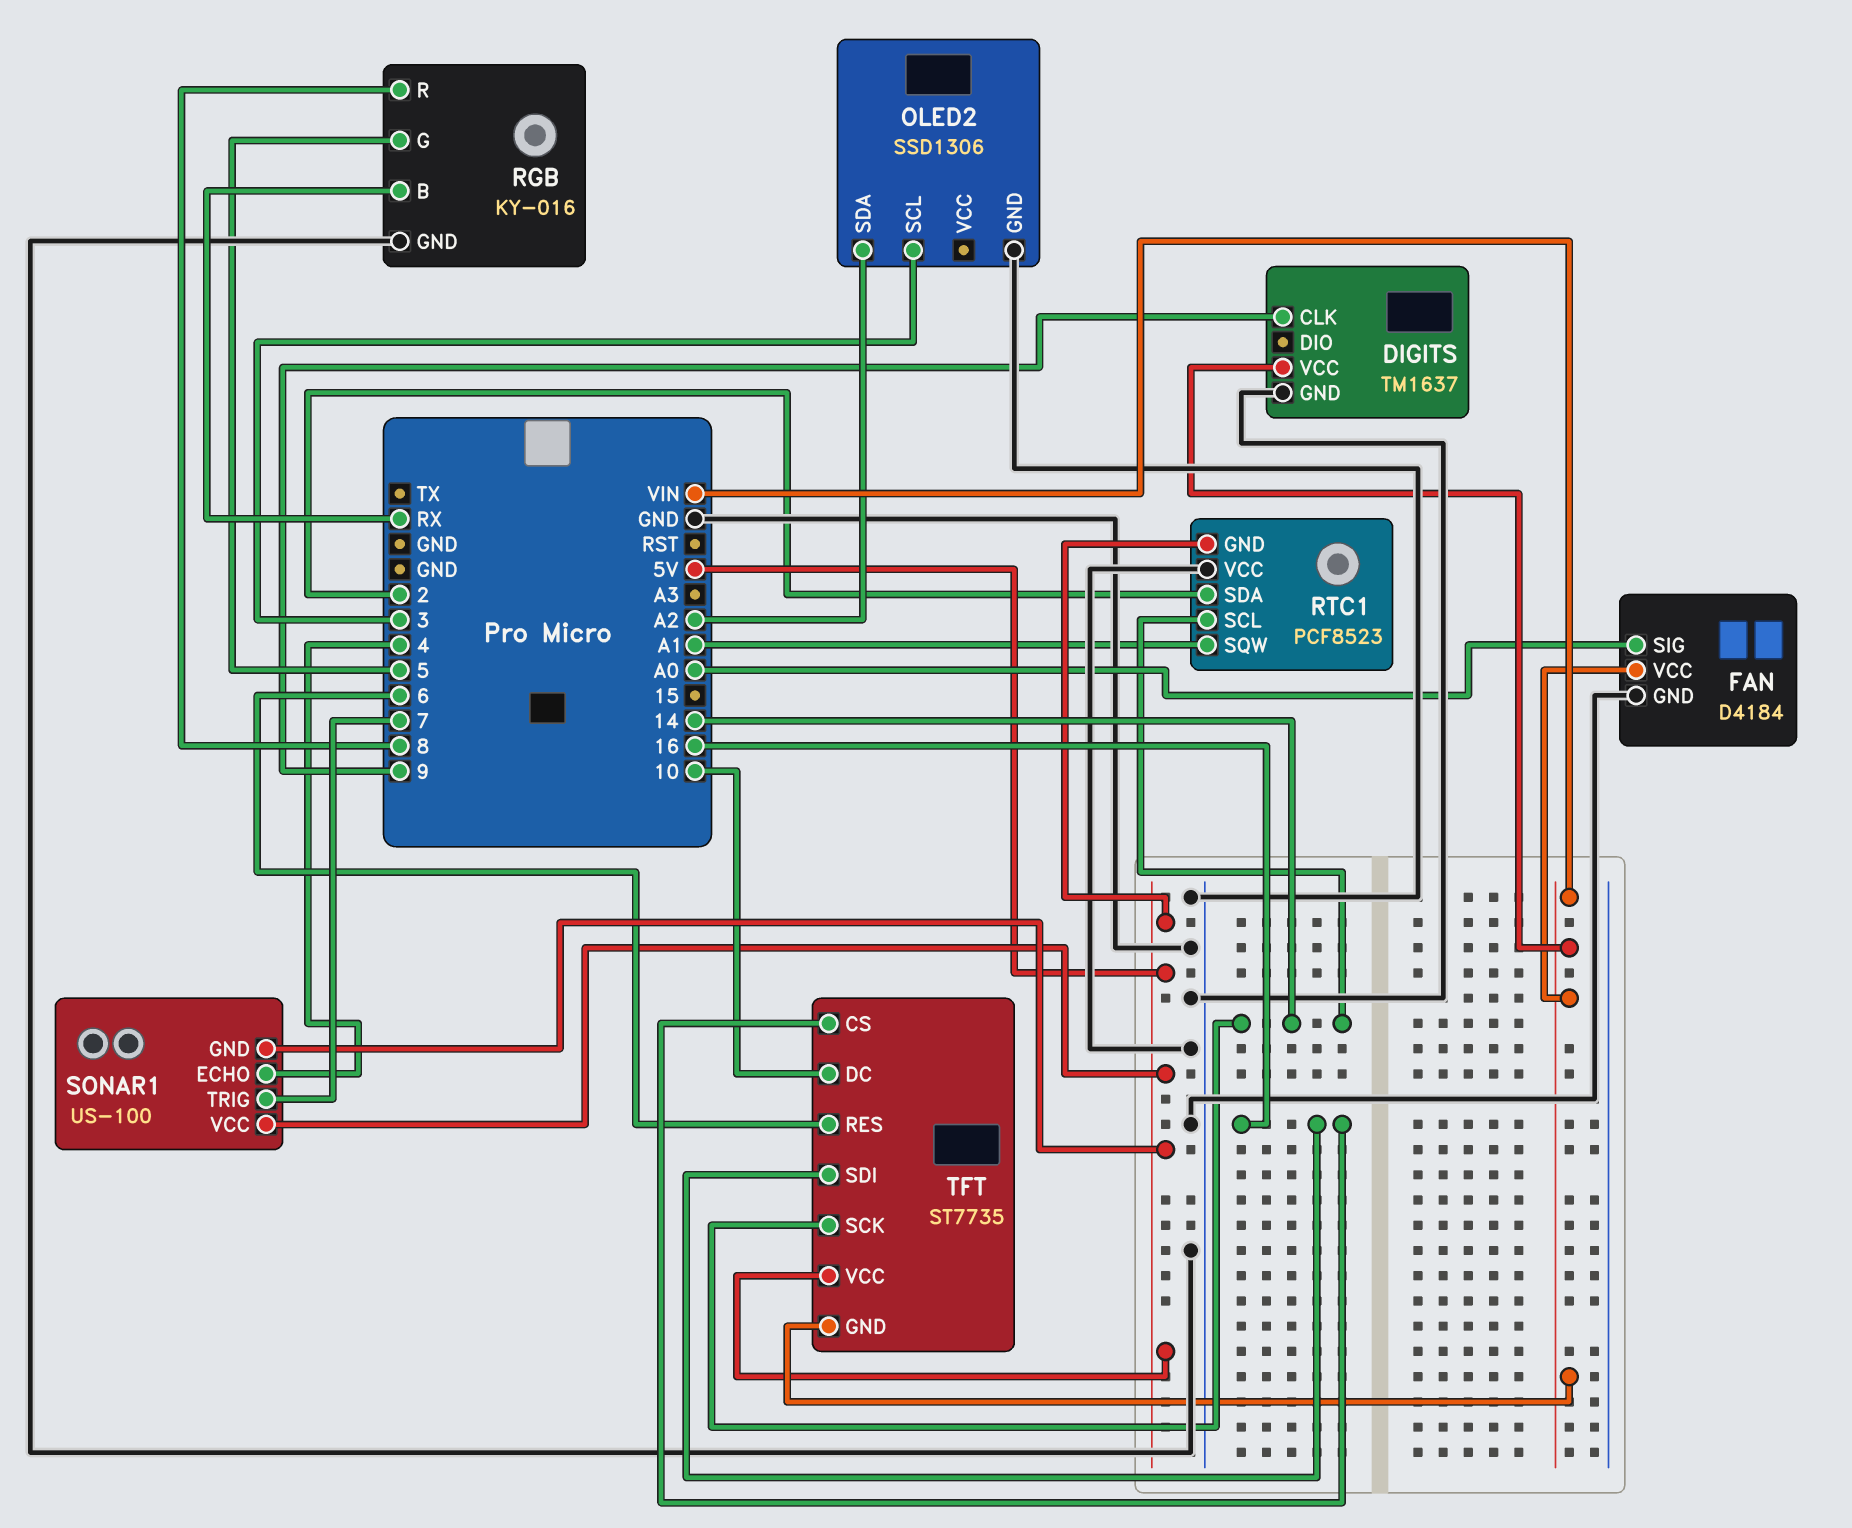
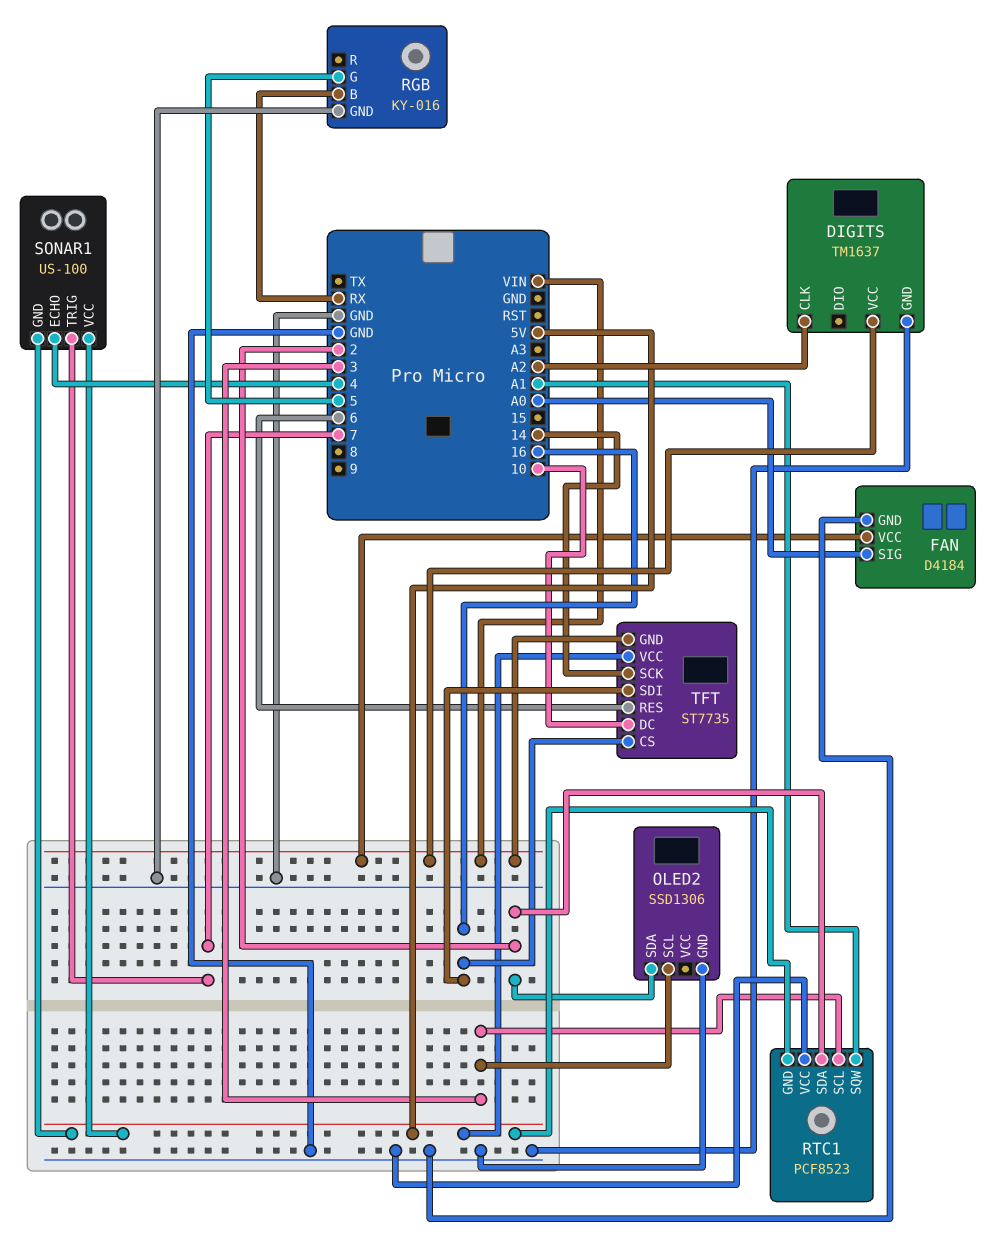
DIGITS pin CLK: 9 -> A2
OLED2 pin SDA: A2 -> 2
RGB pin R: 8 -> none
RTC1 pin SCL: 14 -> 3

